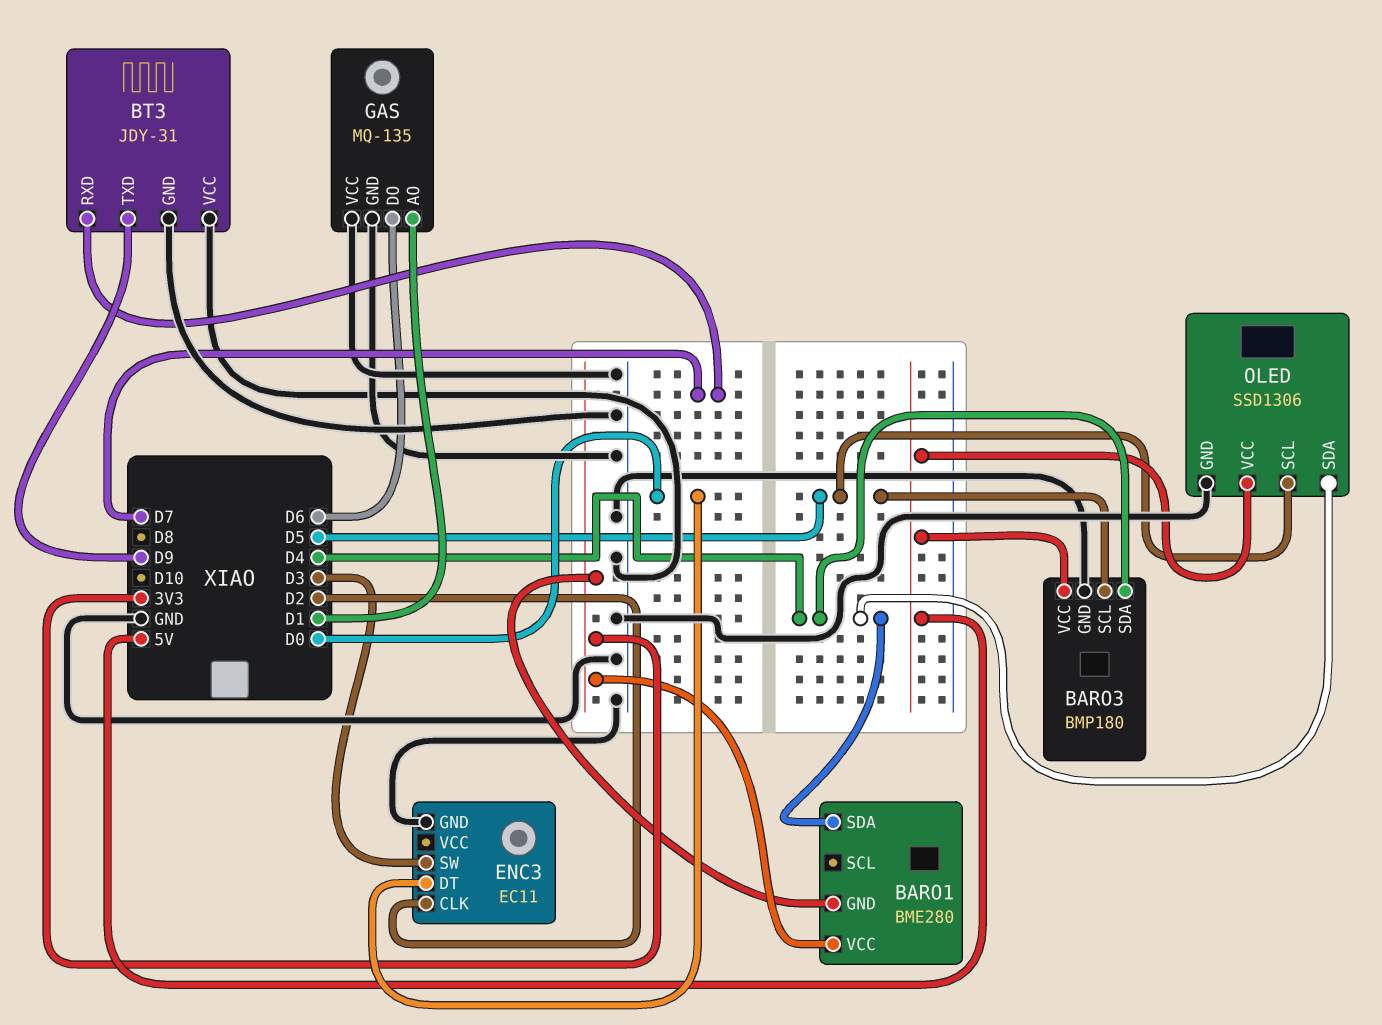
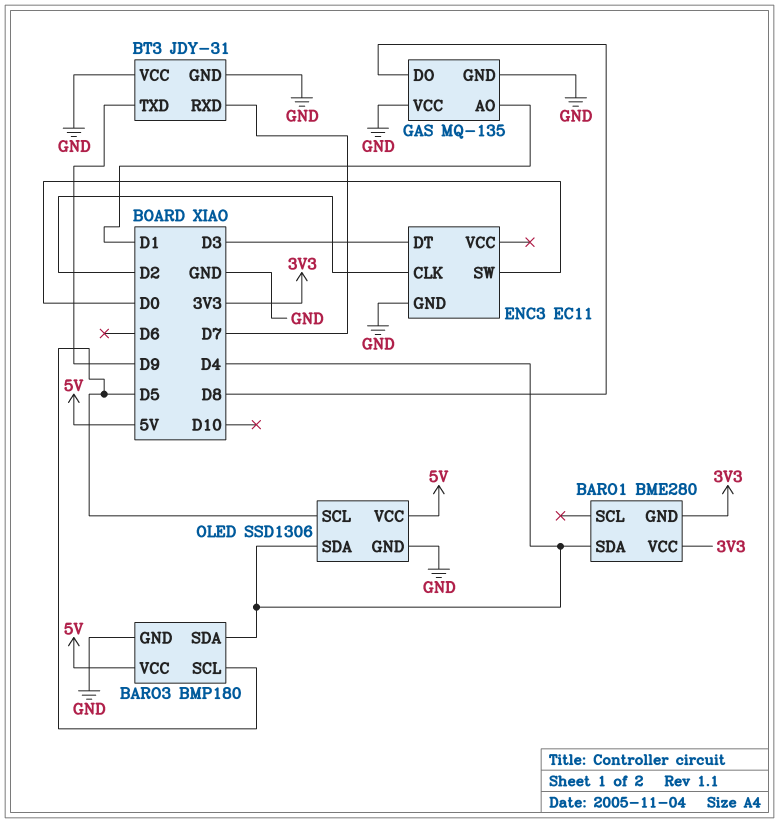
ENC3 pin DT: D0 -> D3
ENC3 pin SW: D3 -> D0
GAS pin DO: D6 -> D8

